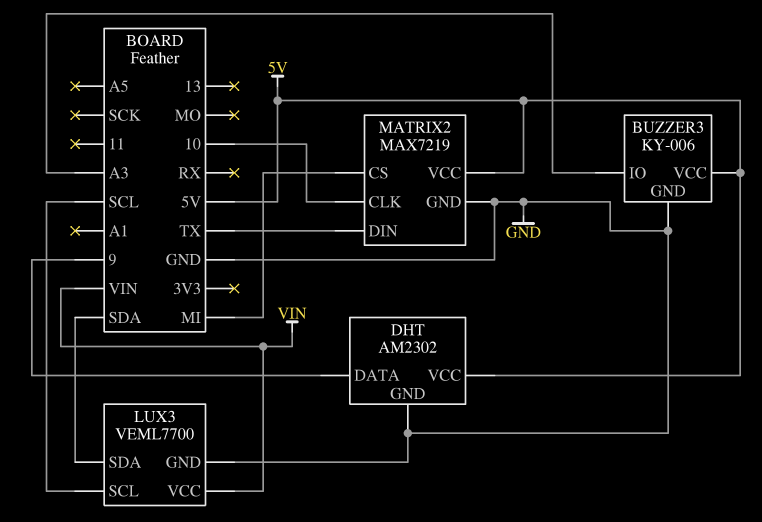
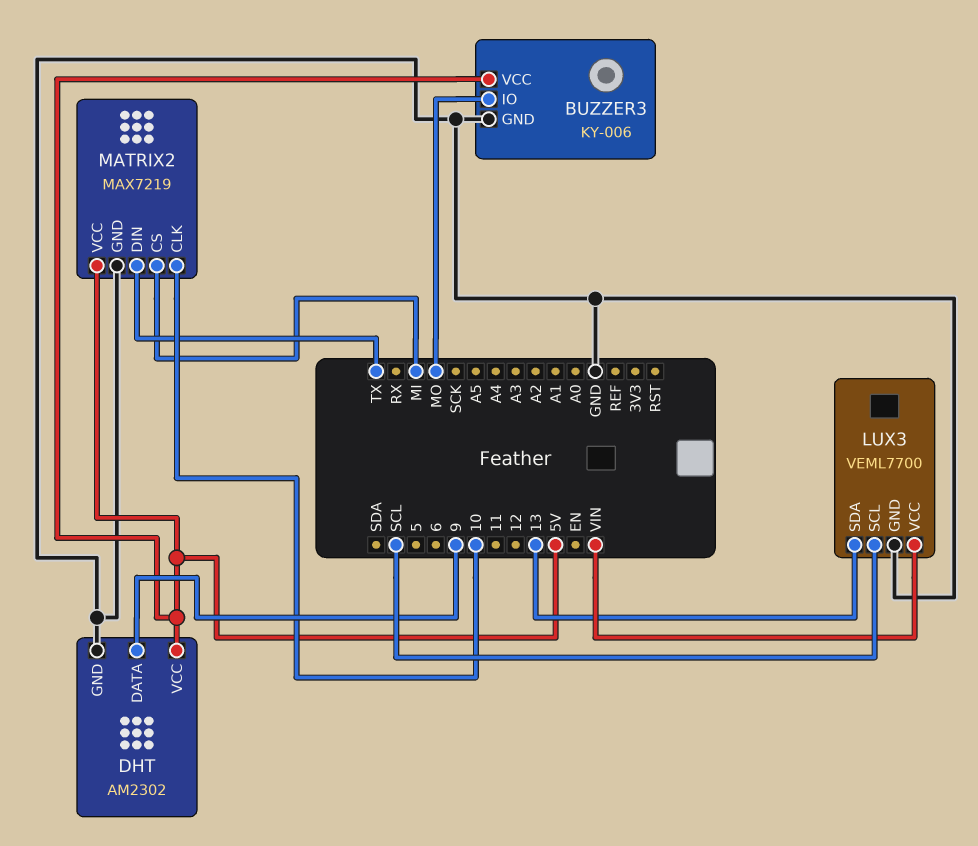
BUZZER3 pin IO: A3 -> MO
LUX3 pin SDA: SDA -> 13

